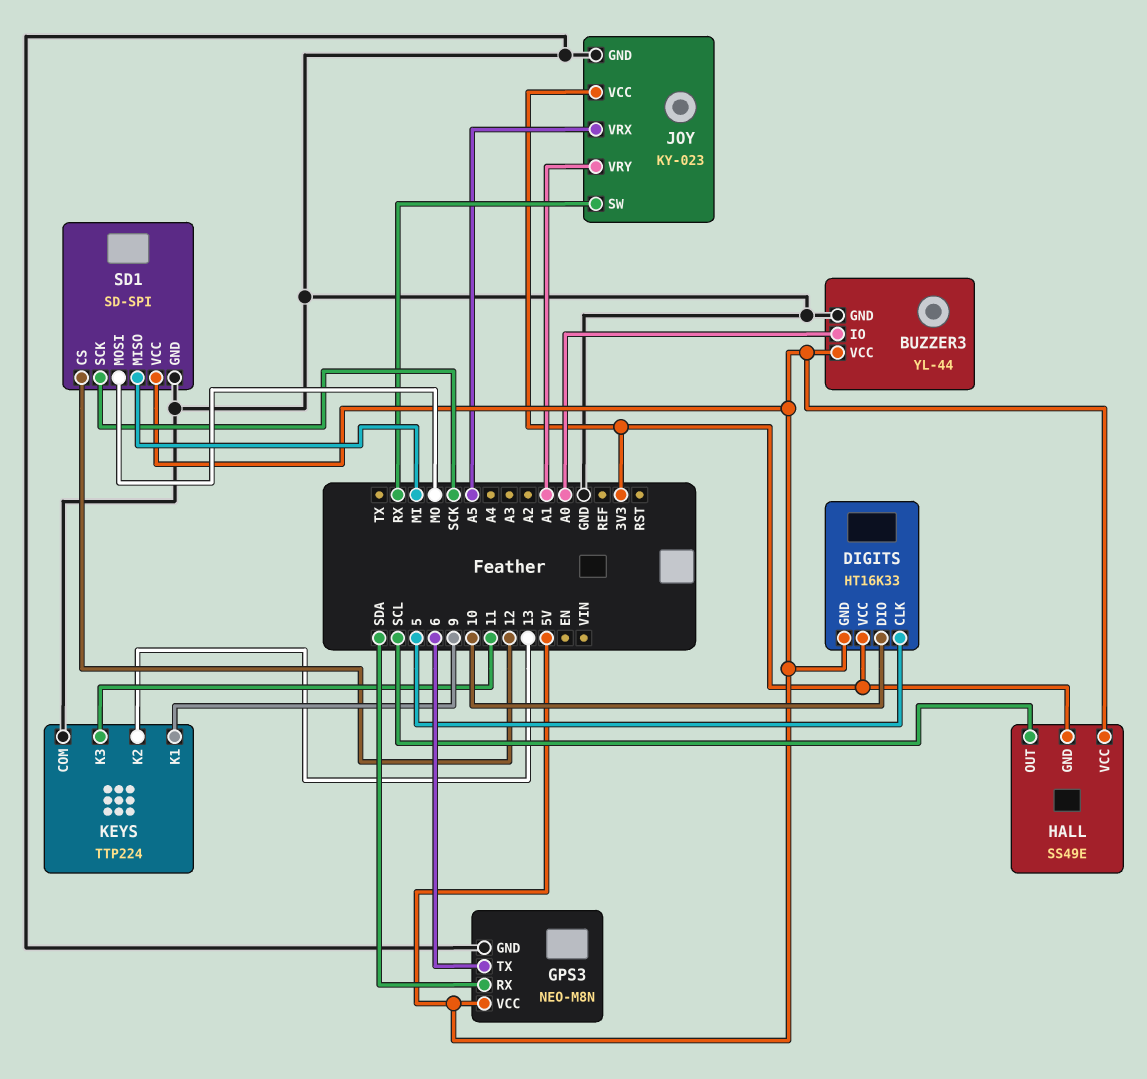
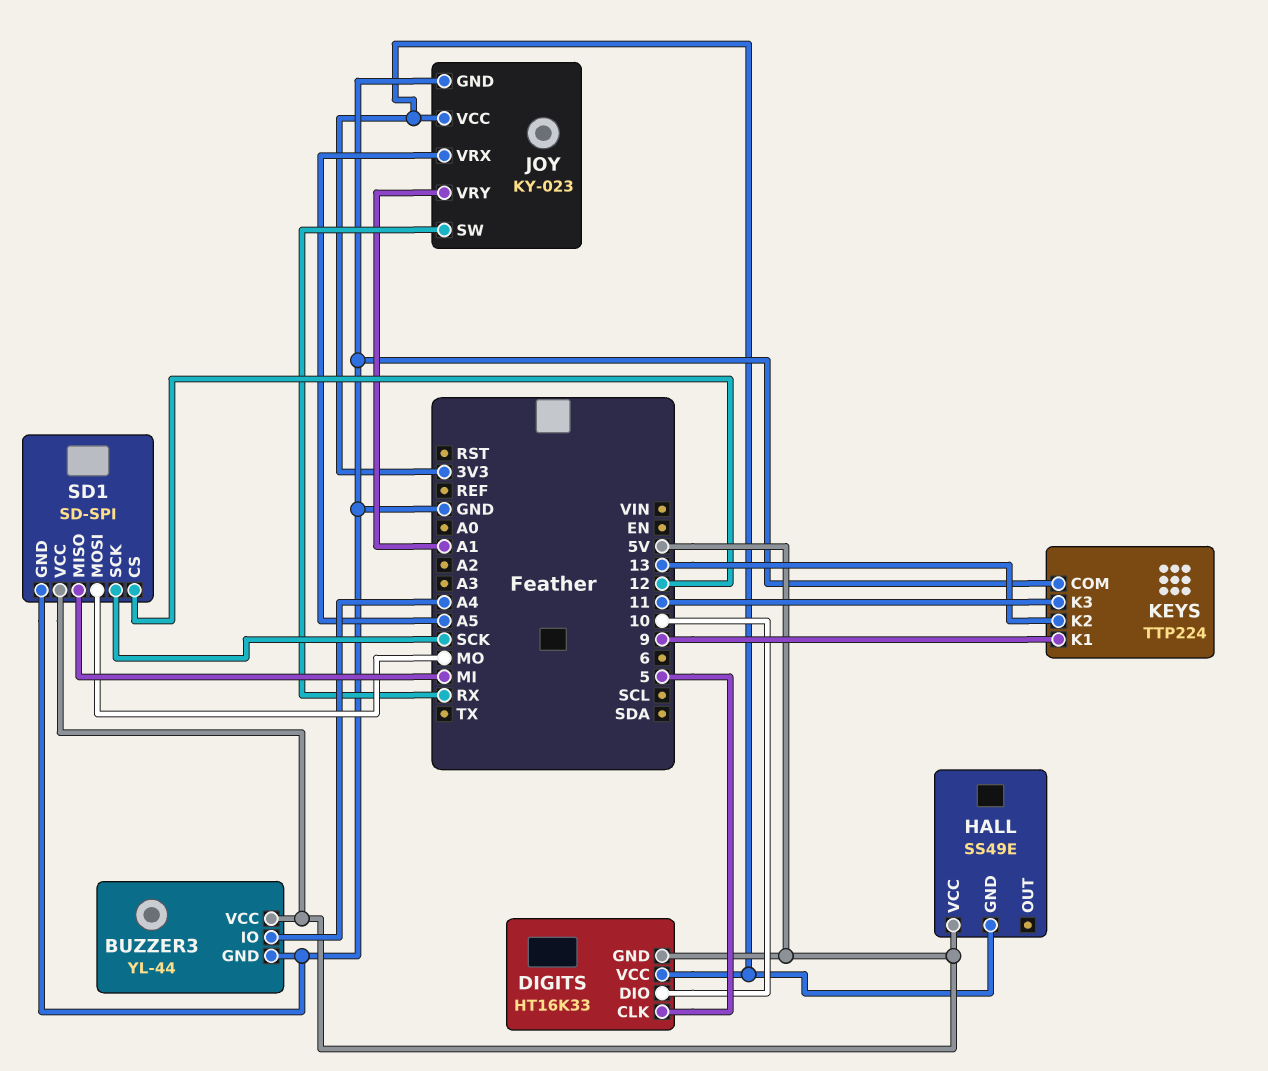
BUZZER3 pin IO: A0 -> A4
GPS3: NEO-M8N -> none
GPS3 pin GND: GND -> none
GPS3 pin RX: SDA -> none
GPS3 pin TX: 6 -> none
GPS3 pin VCC: 5V -> none
HALL pin OUT: SCL -> none

